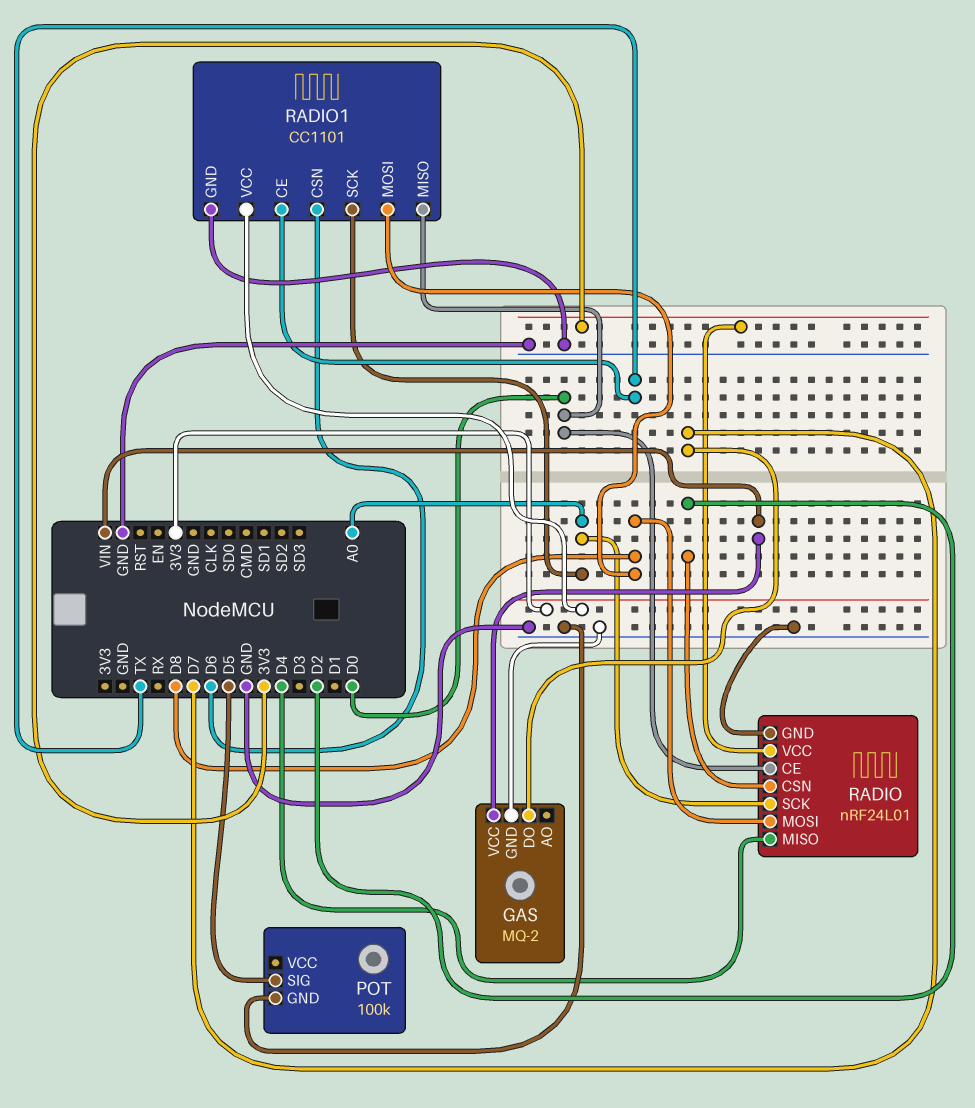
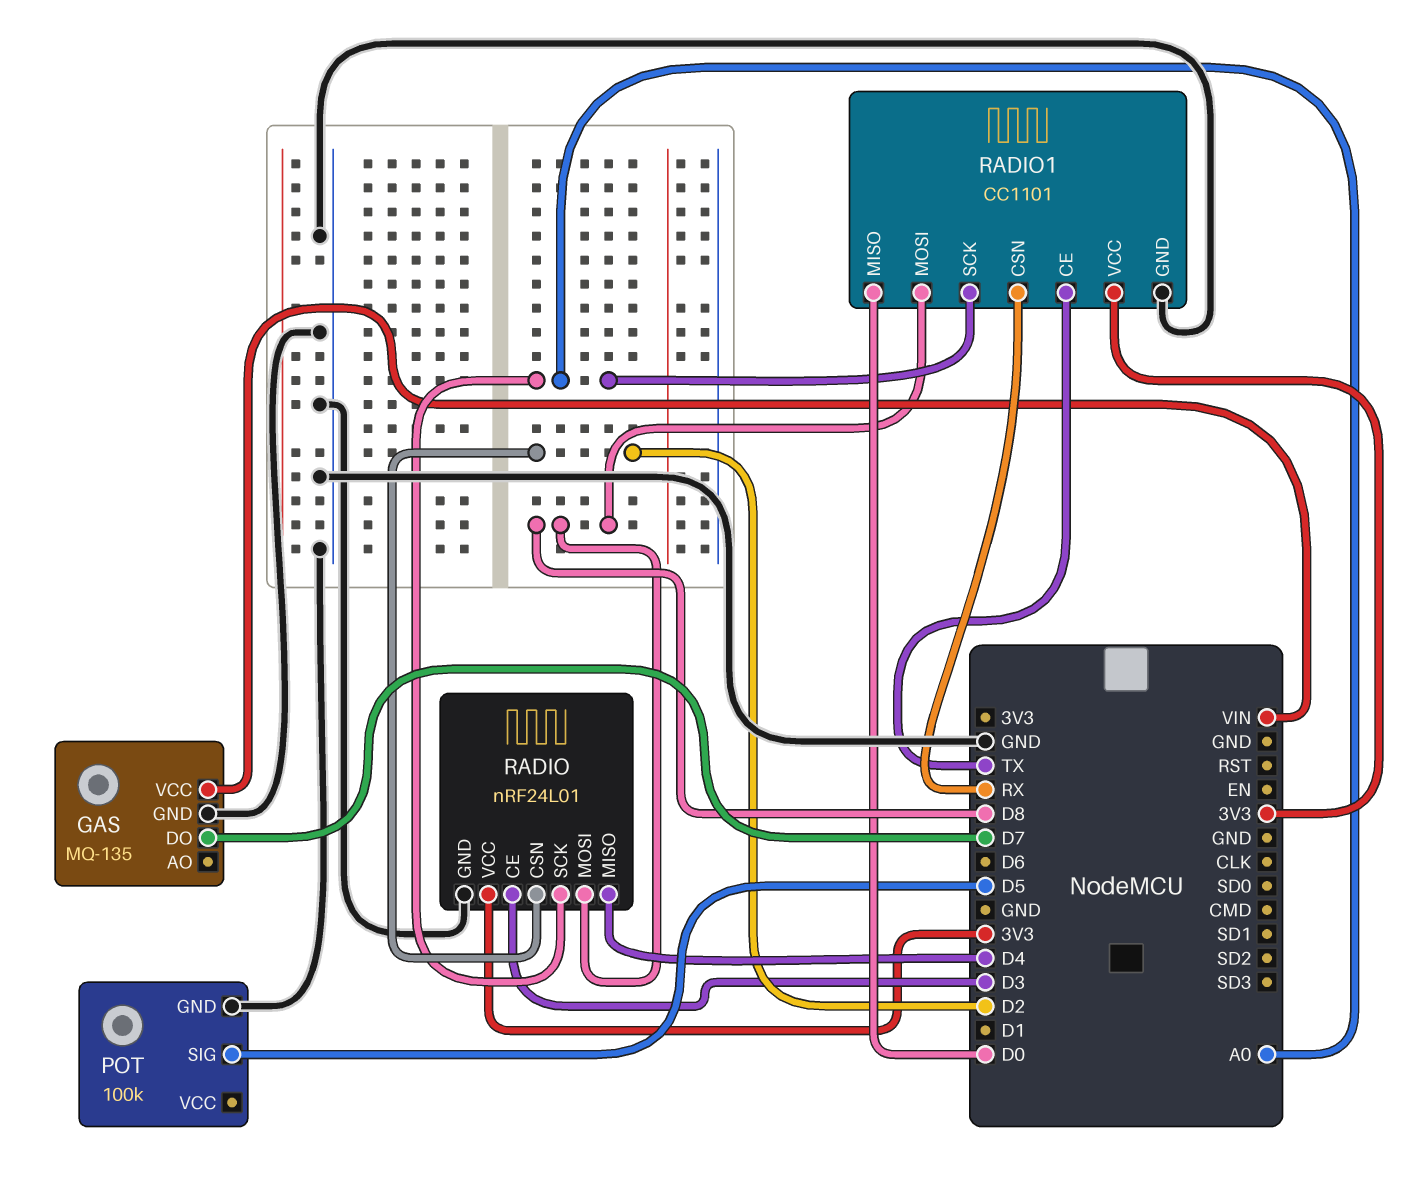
GAS: MQ-2 -> MQ-135
RADIO pin CE: D0 -> D3
RADIO1 pin CSN: D6 -> RX

